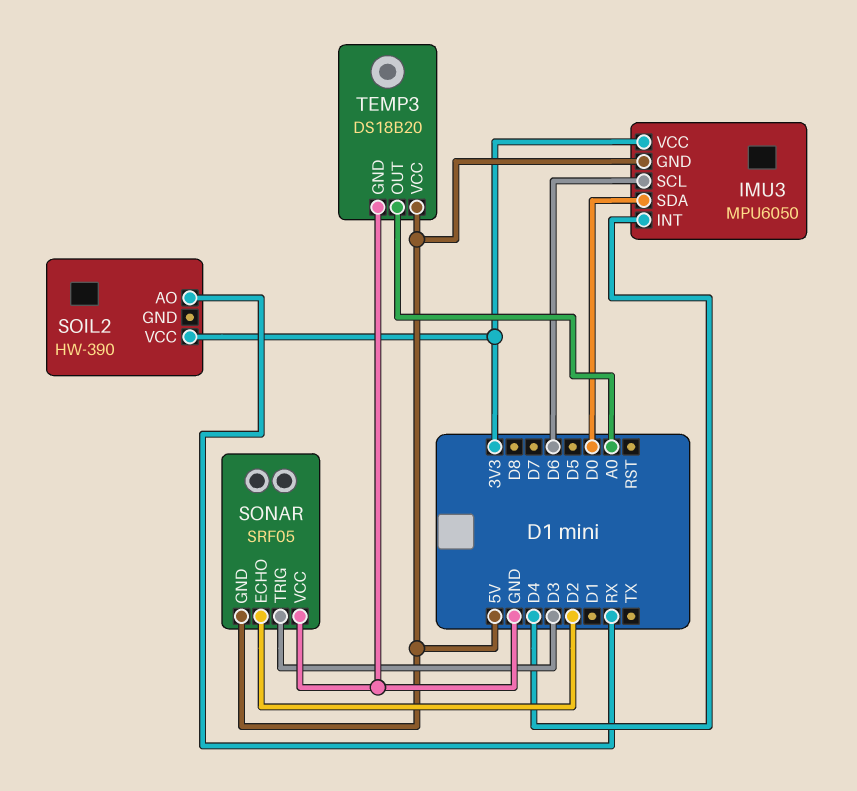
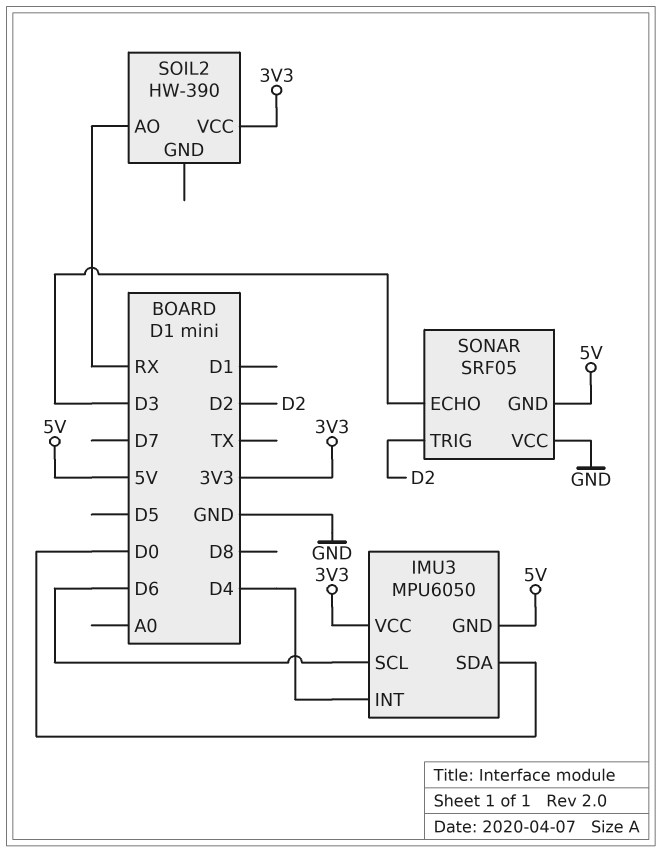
SONAR pin ECHO: D2 -> D3
SONAR pin TRIG: D3 -> D2
TEMP3: DS18B20 -> none
TEMP3 pin GND: GND -> none
TEMP3 pin OUT: A0 -> none
TEMP3 pin VCC: 5V -> none

